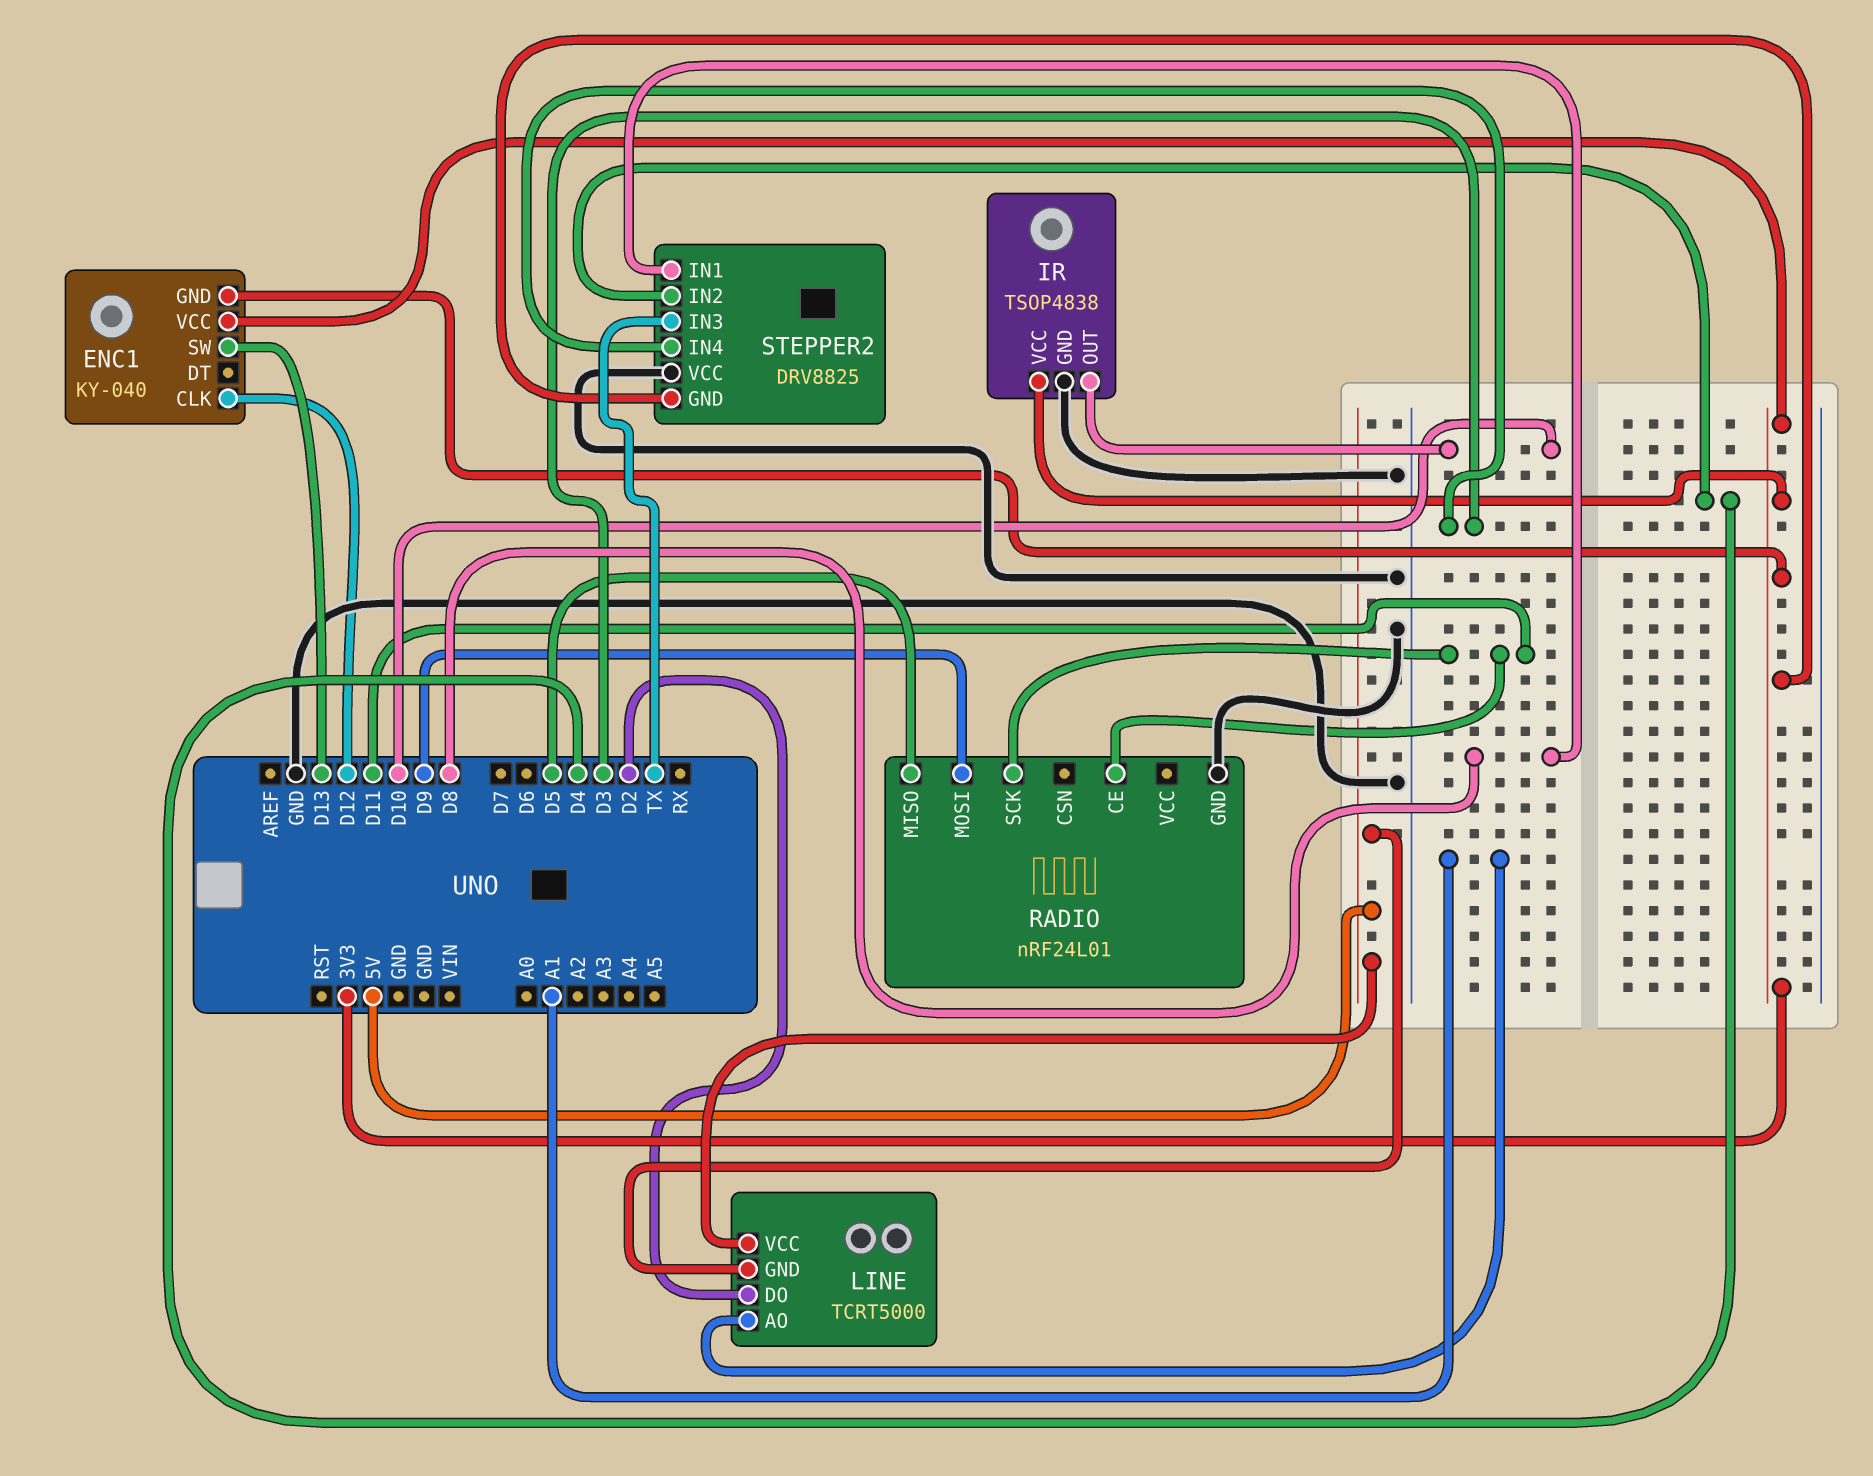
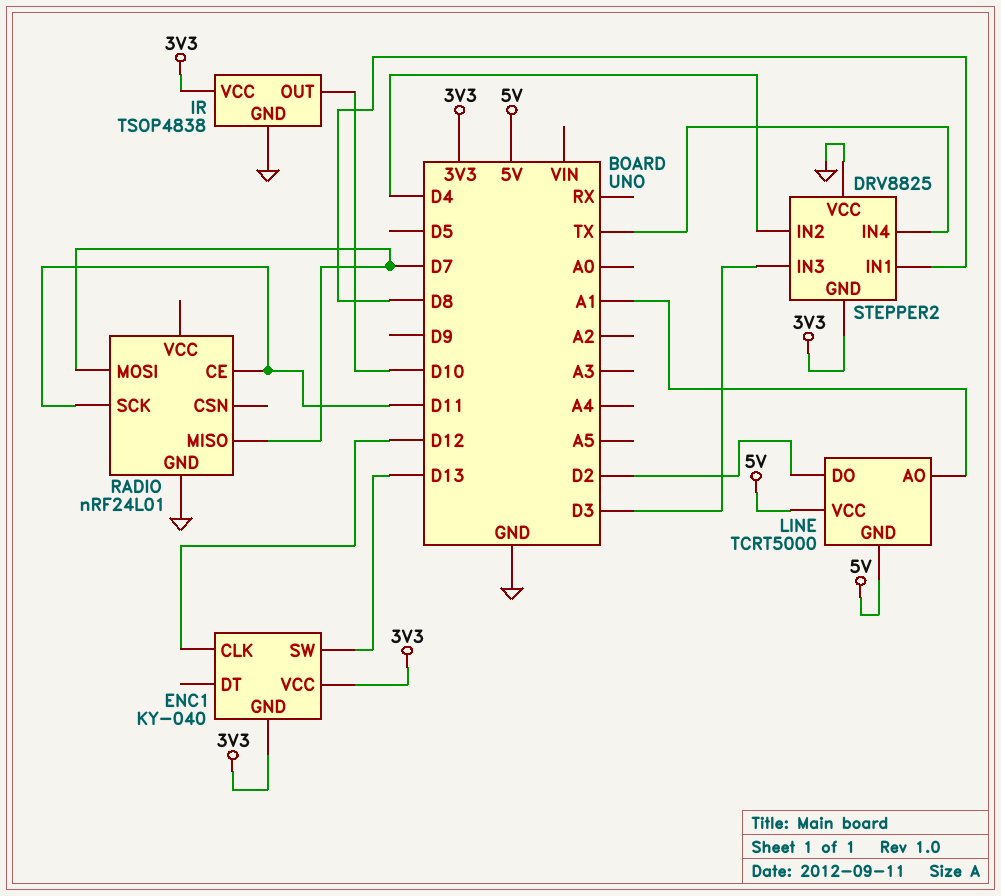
RADIO pin MISO: D5 -> D7
RADIO pin MOSI: D9 -> D7
STEPPER2 pin IN3: TX -> D3
STEPPER2 pin IN4: D3 -> TX

